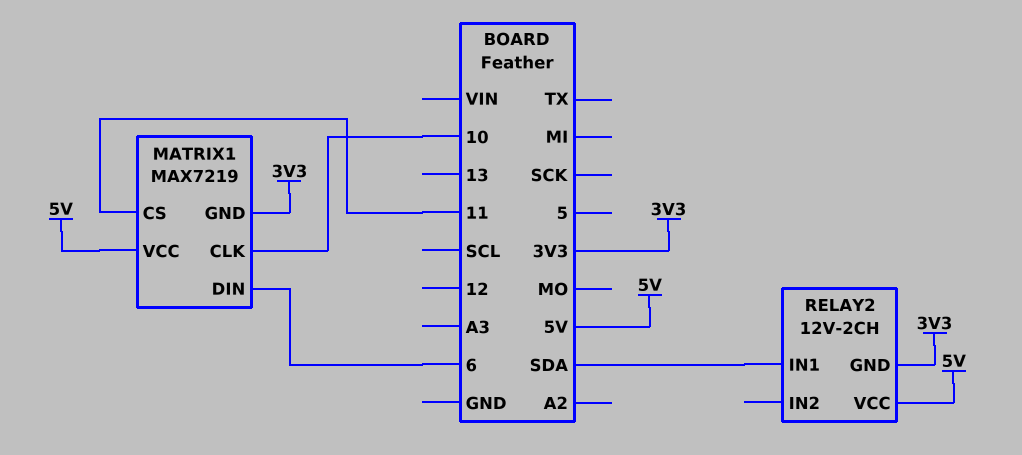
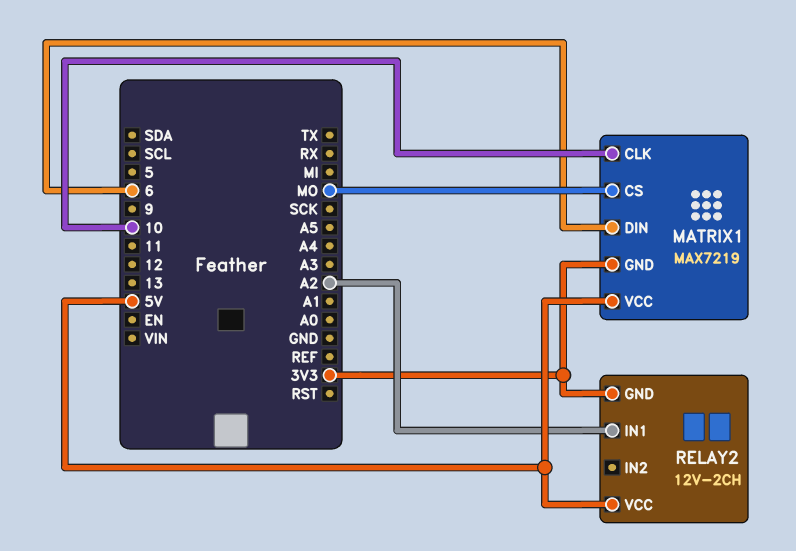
MATRIX1 pin CS: 11 -> MO
RELAY2 pin IN1: SDA -> A2

